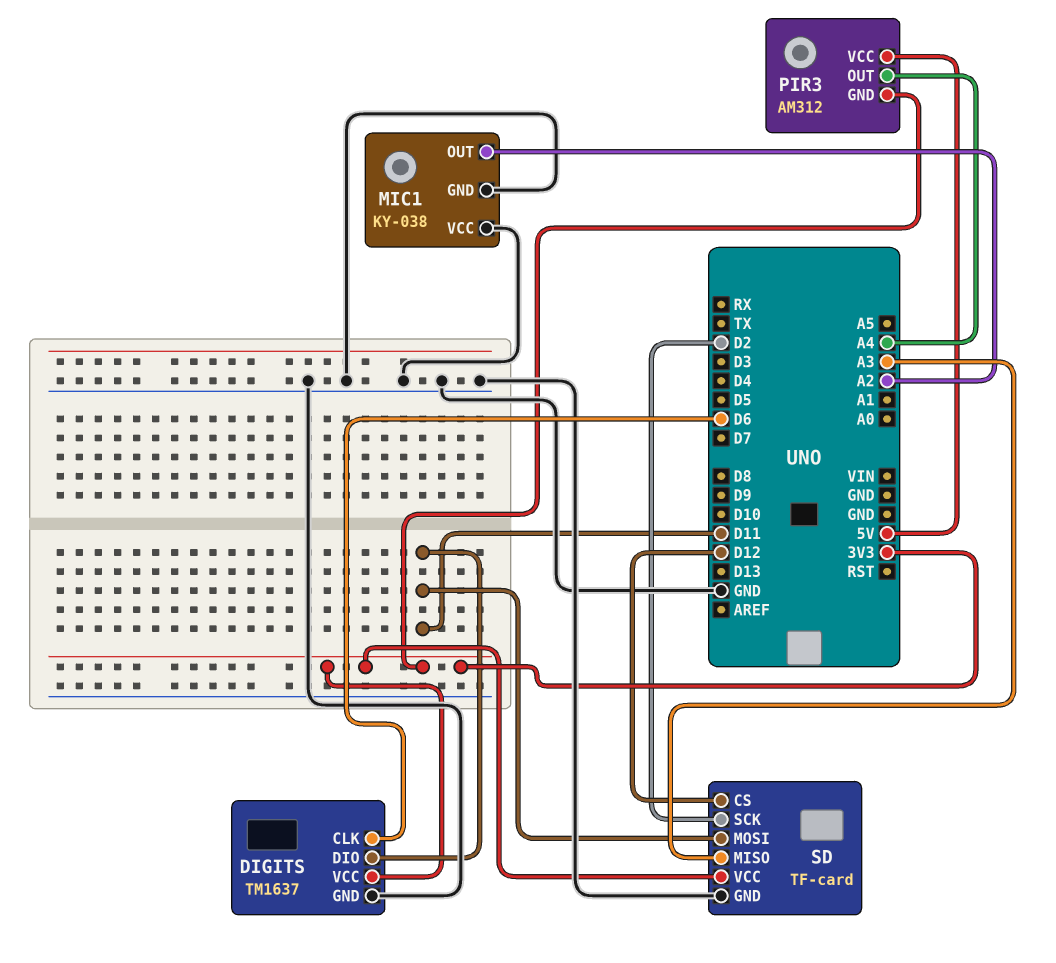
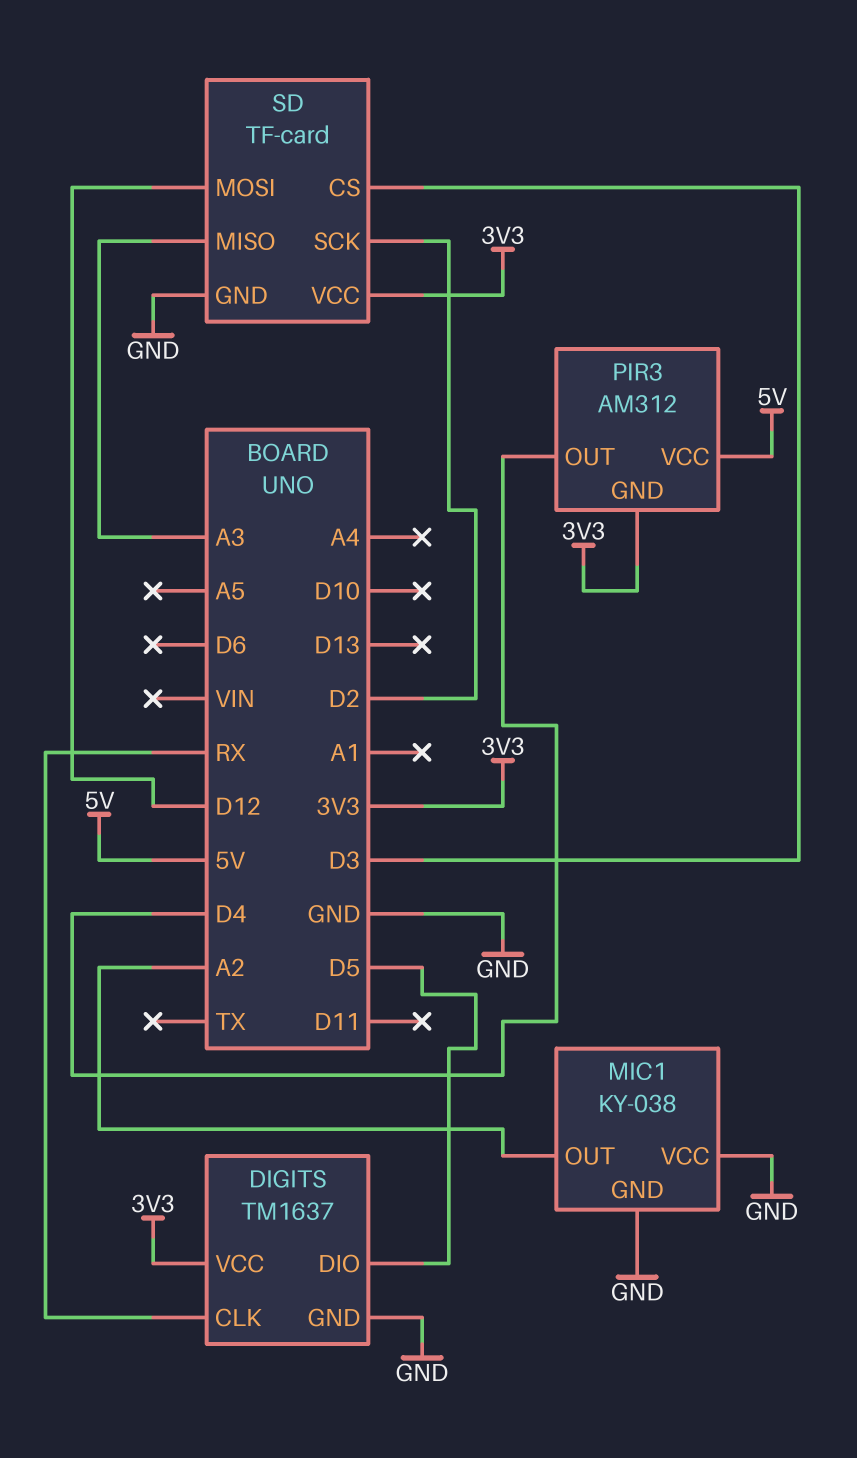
DIGITS pin CLK: D6 -> RX
DIGITS pin DIO: D11 -> D5
PIR3 pin OUT: A4 -> D4
SD pin CS: D12 -> D3
SD pin MOSI: D11 -> D12

